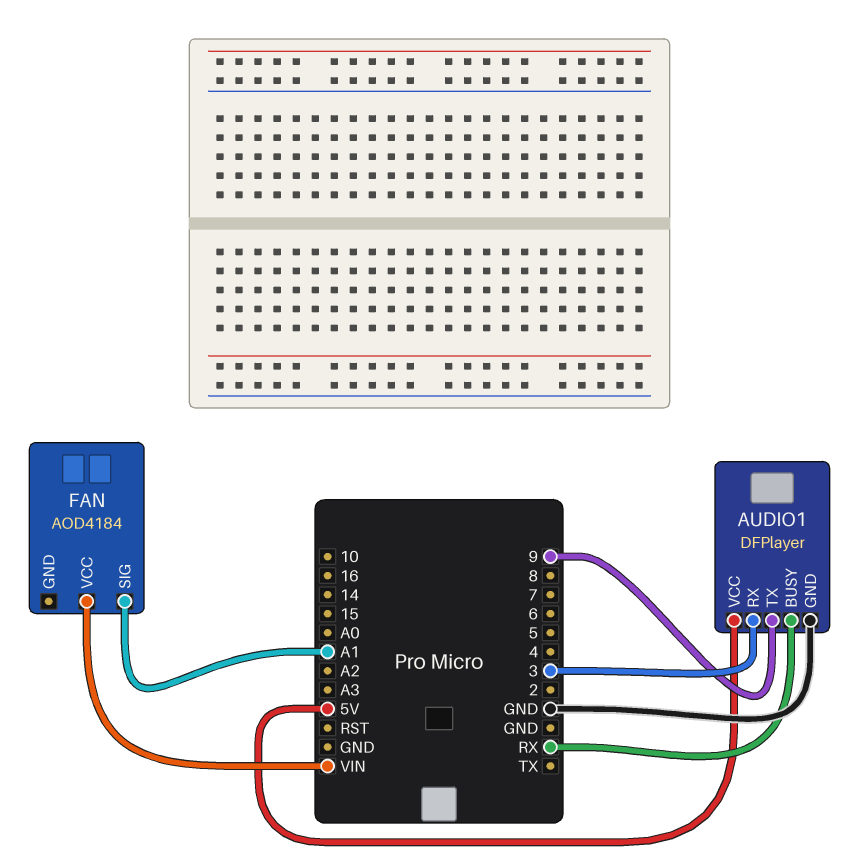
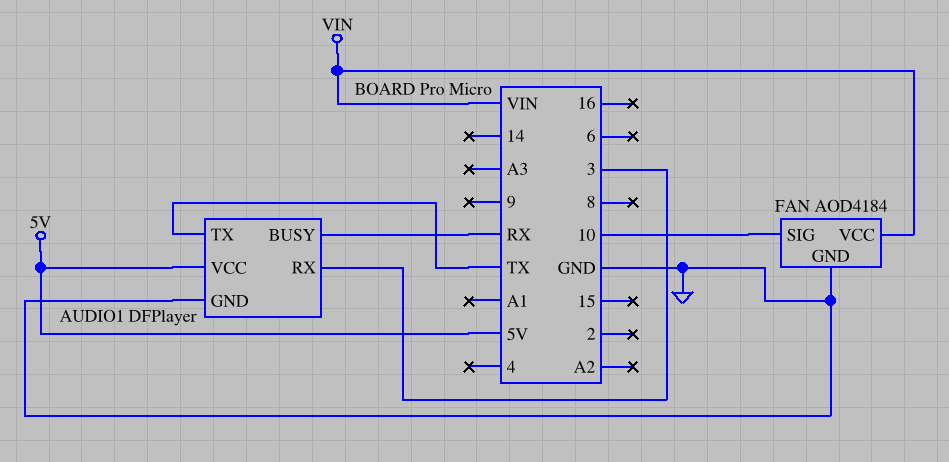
AUDIO1 pin TX: 9 -> TX
FAN pin GND: none -> GND
FAN pin SIG: A1 -> 10

